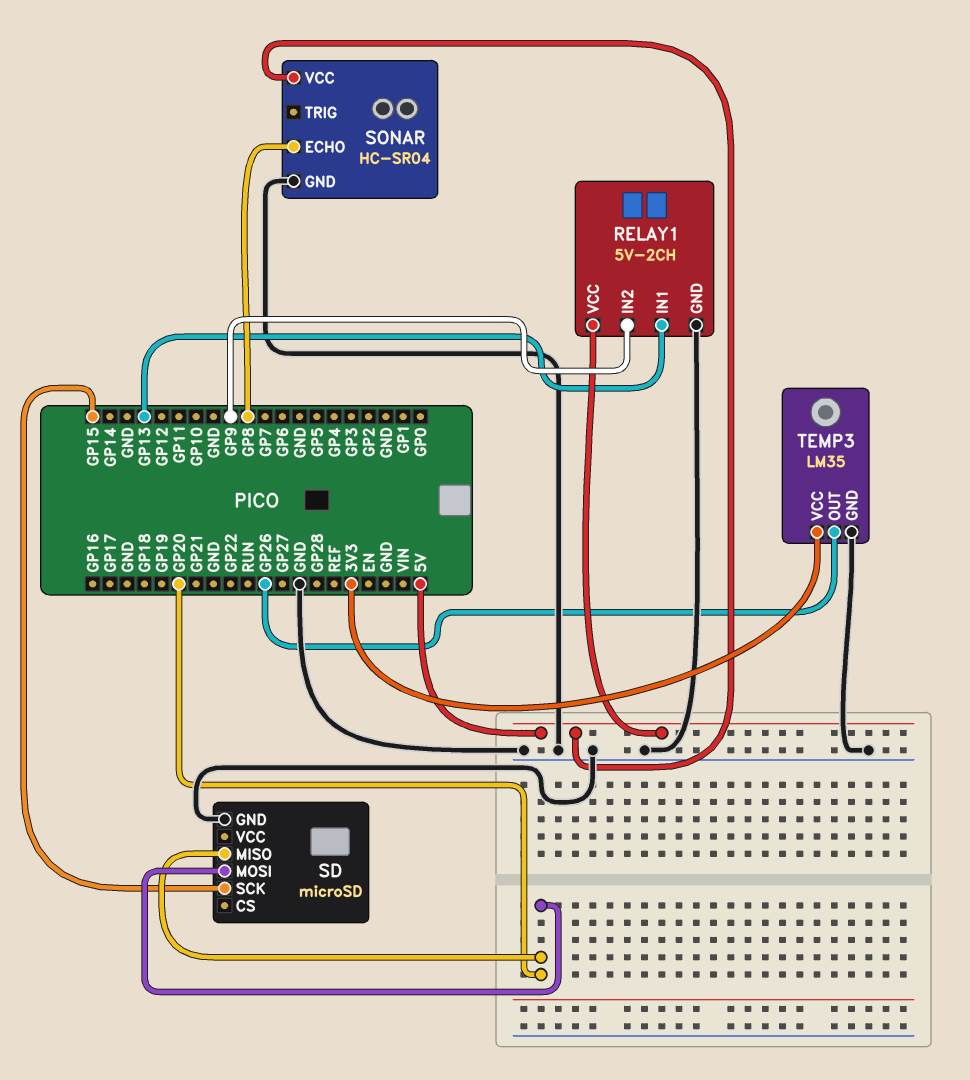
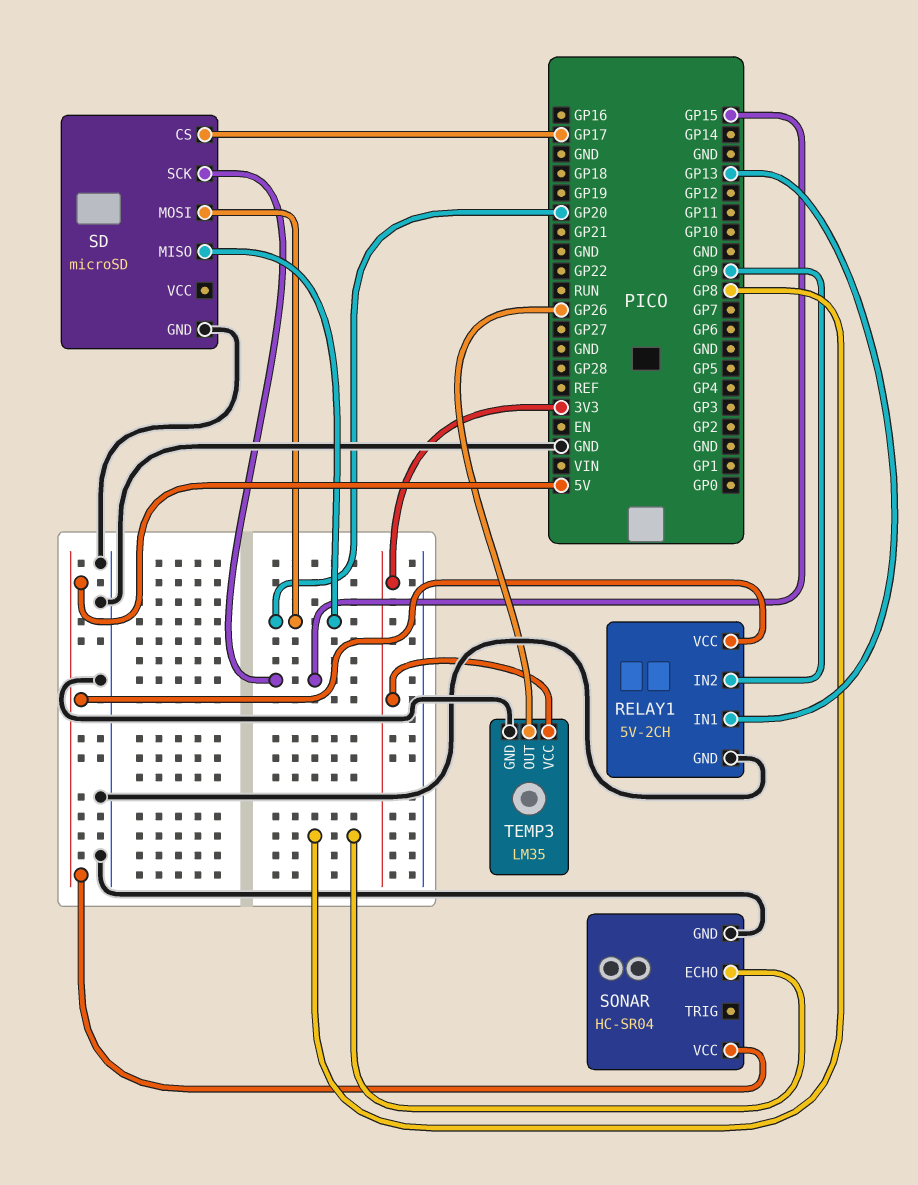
SD pin CS: none -> GP17

